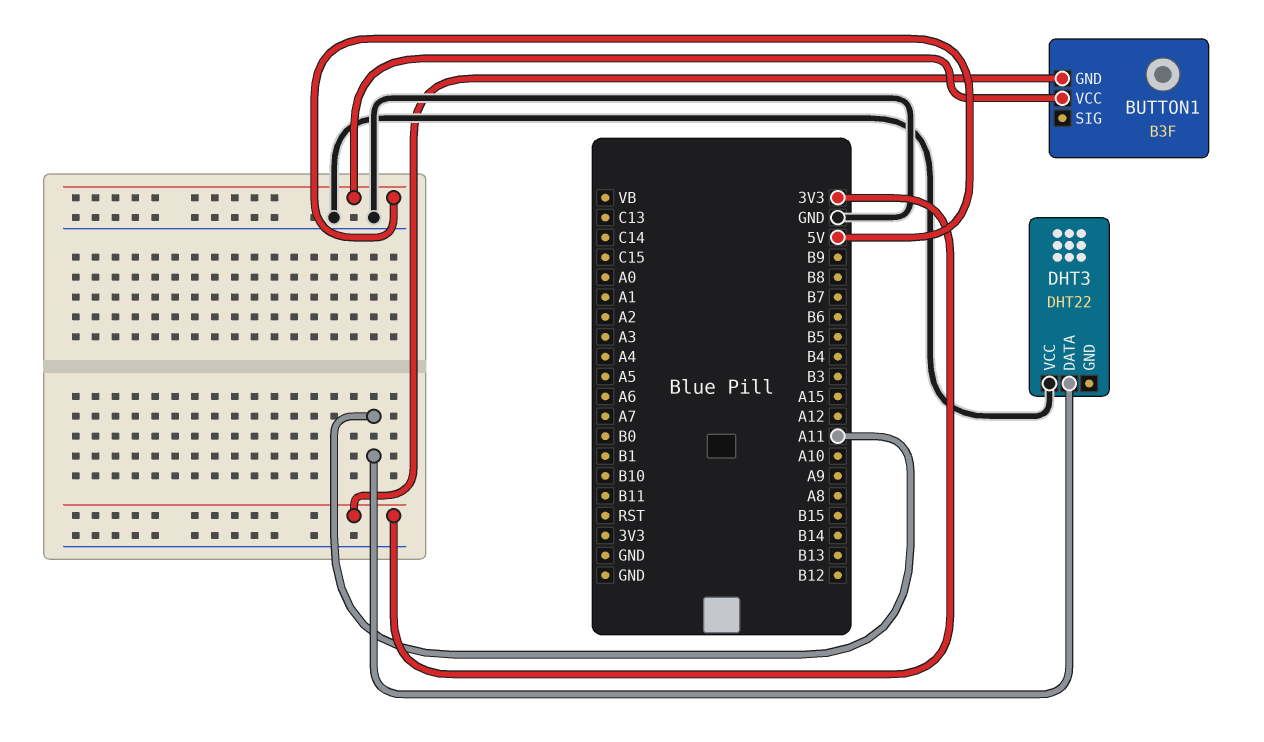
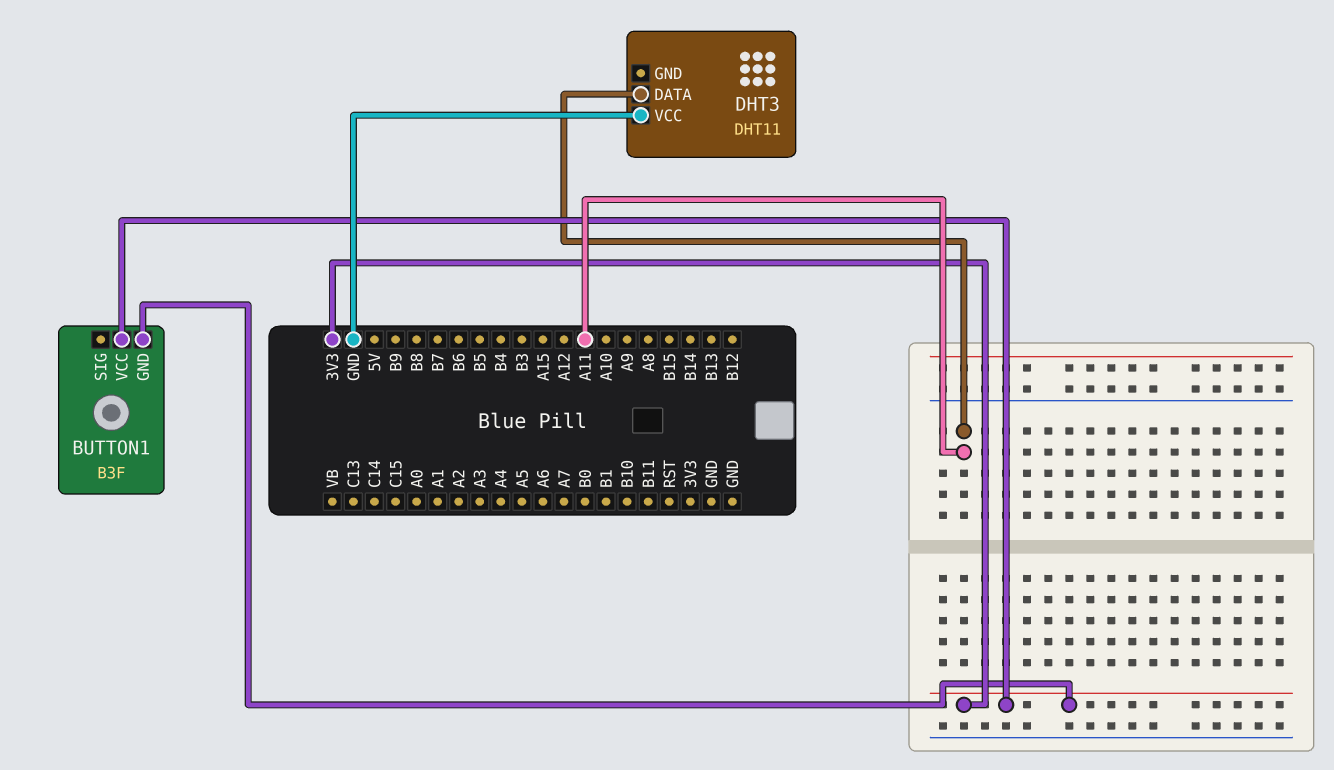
BUTTON1 pin VCC: 5V -> 3V3
DHT3: DHT22 -> DHT11

